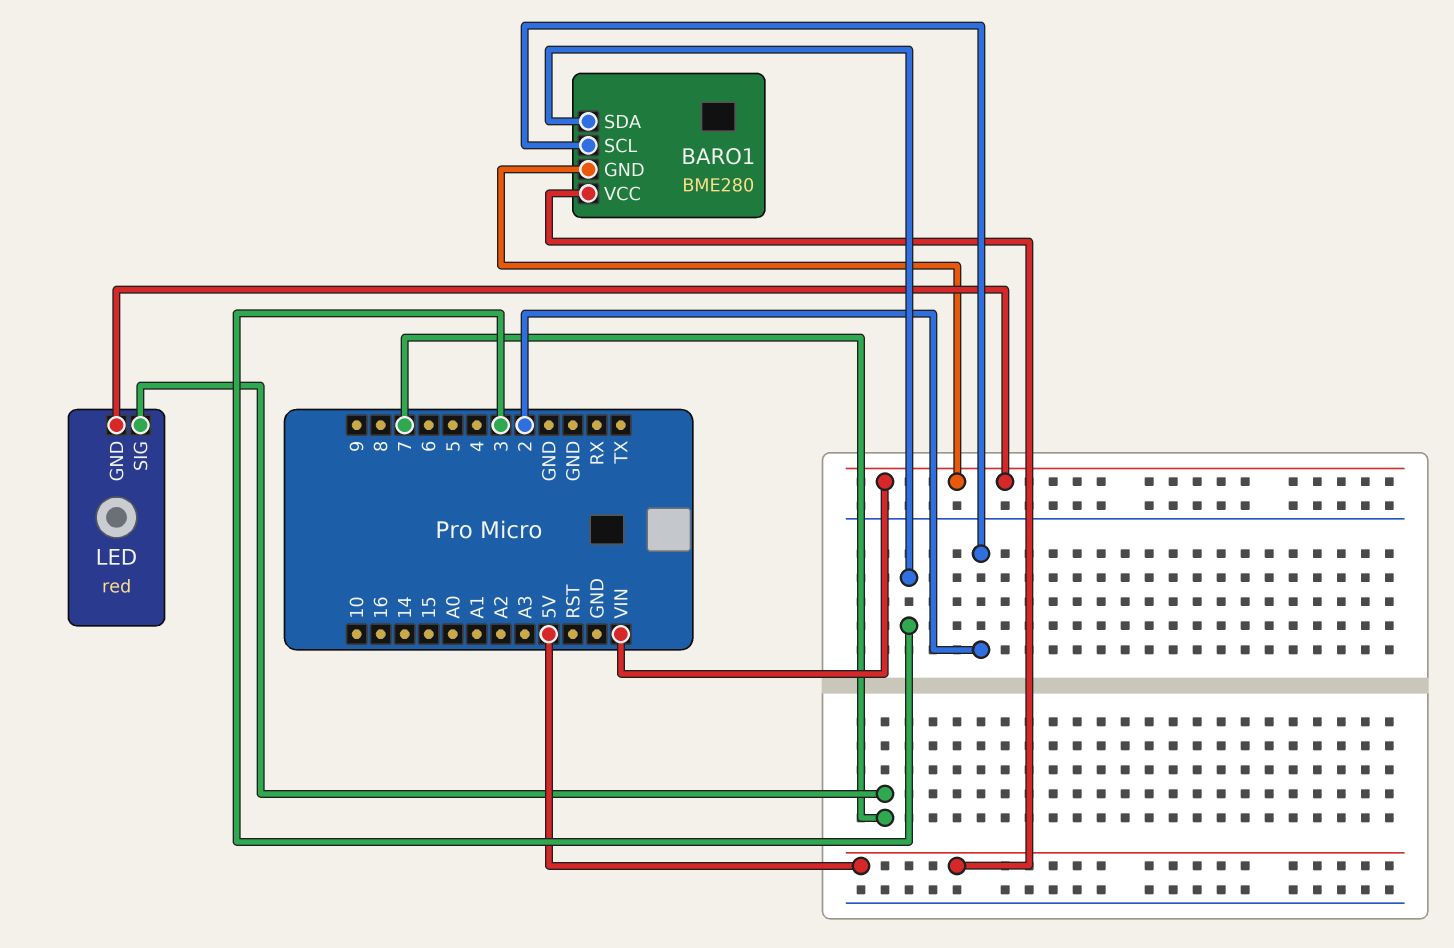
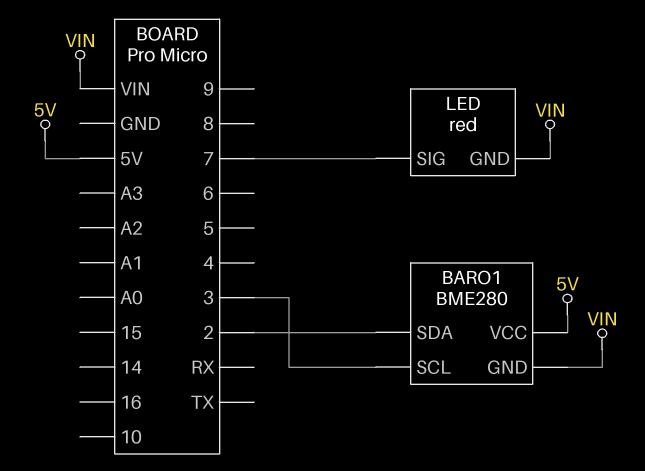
BARO1 pin SCL: 2 -> 3
BARO1 pin SDA: 3 -> 2

